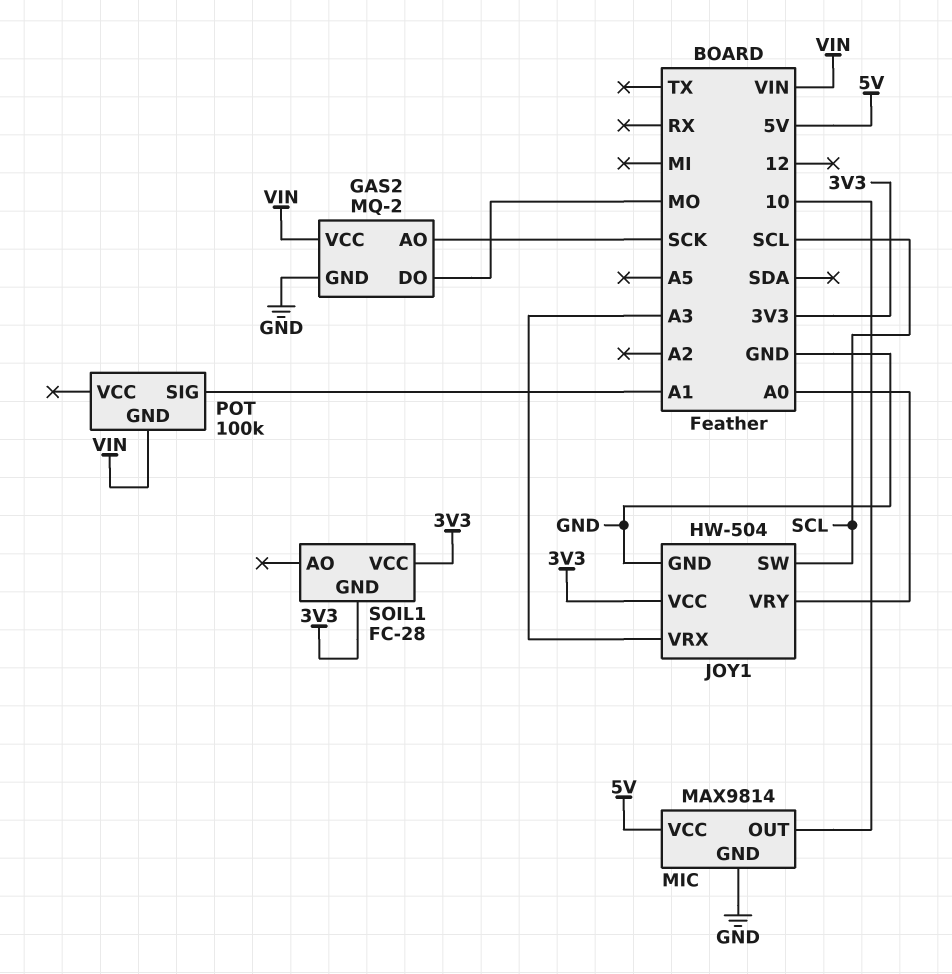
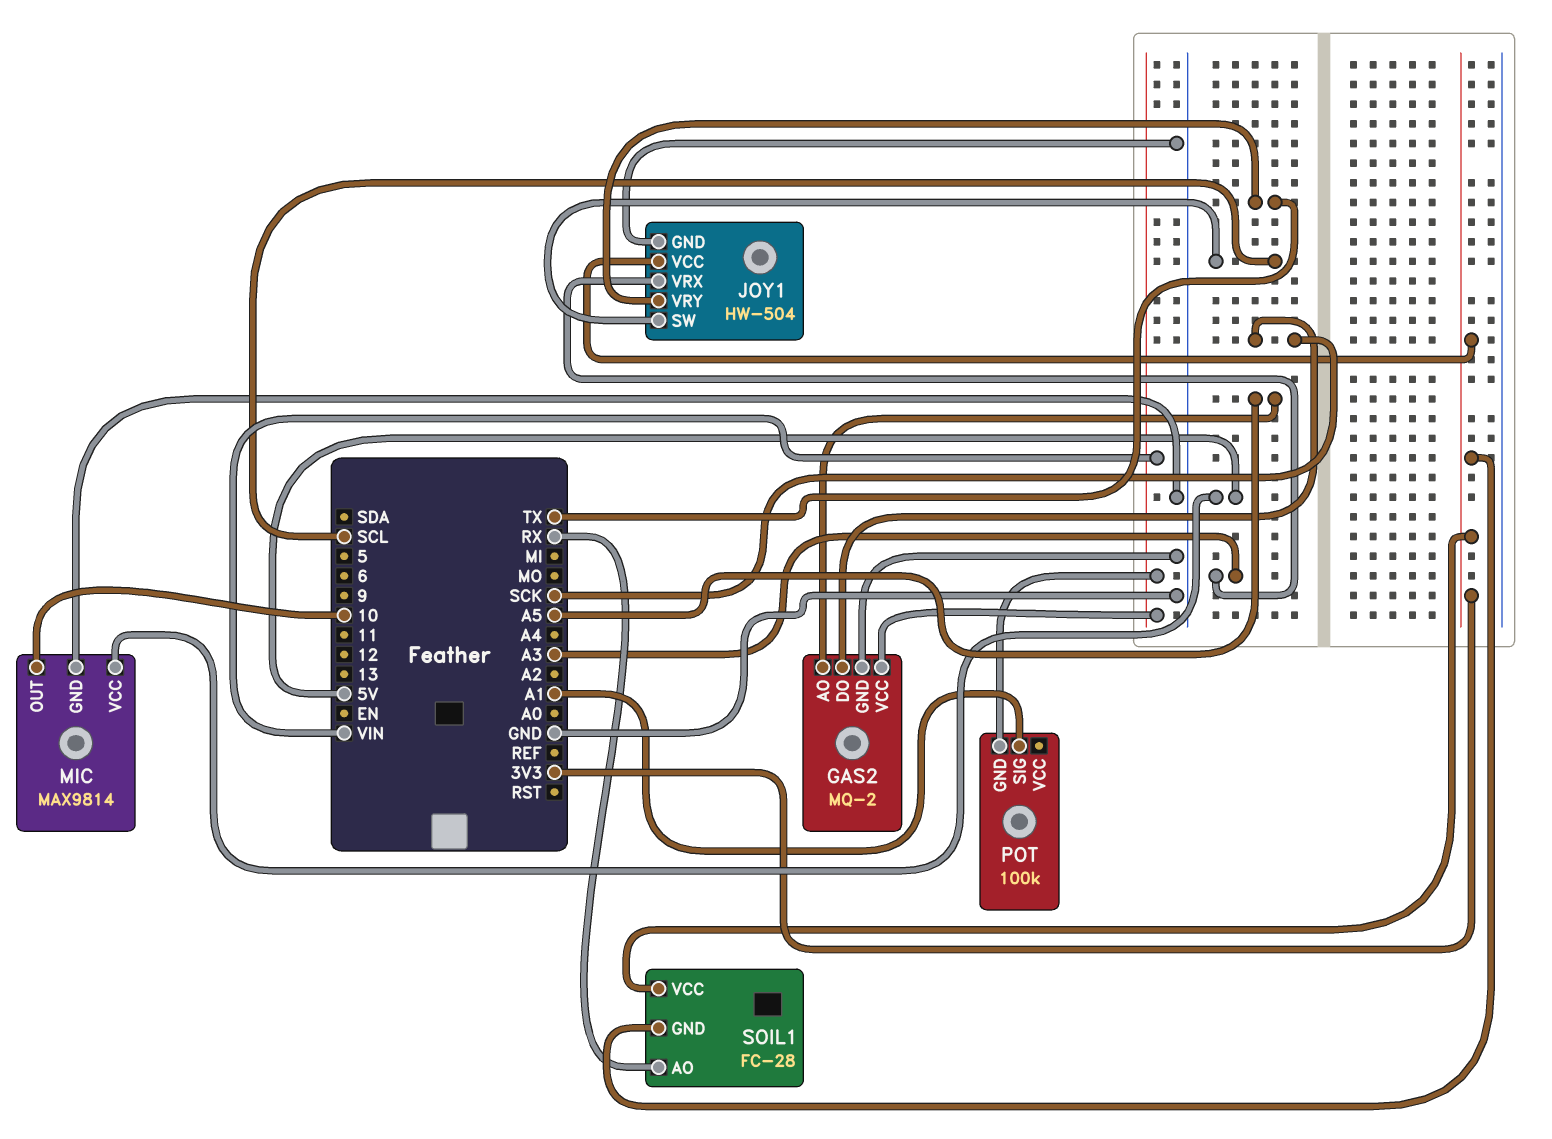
GAS2 pin AO: SCK -> A5
GAS2 pin DO: MO -> SCK
JOY1 pin VRY: A0 -> TX
SOIL1 pin AO: none -> RX

